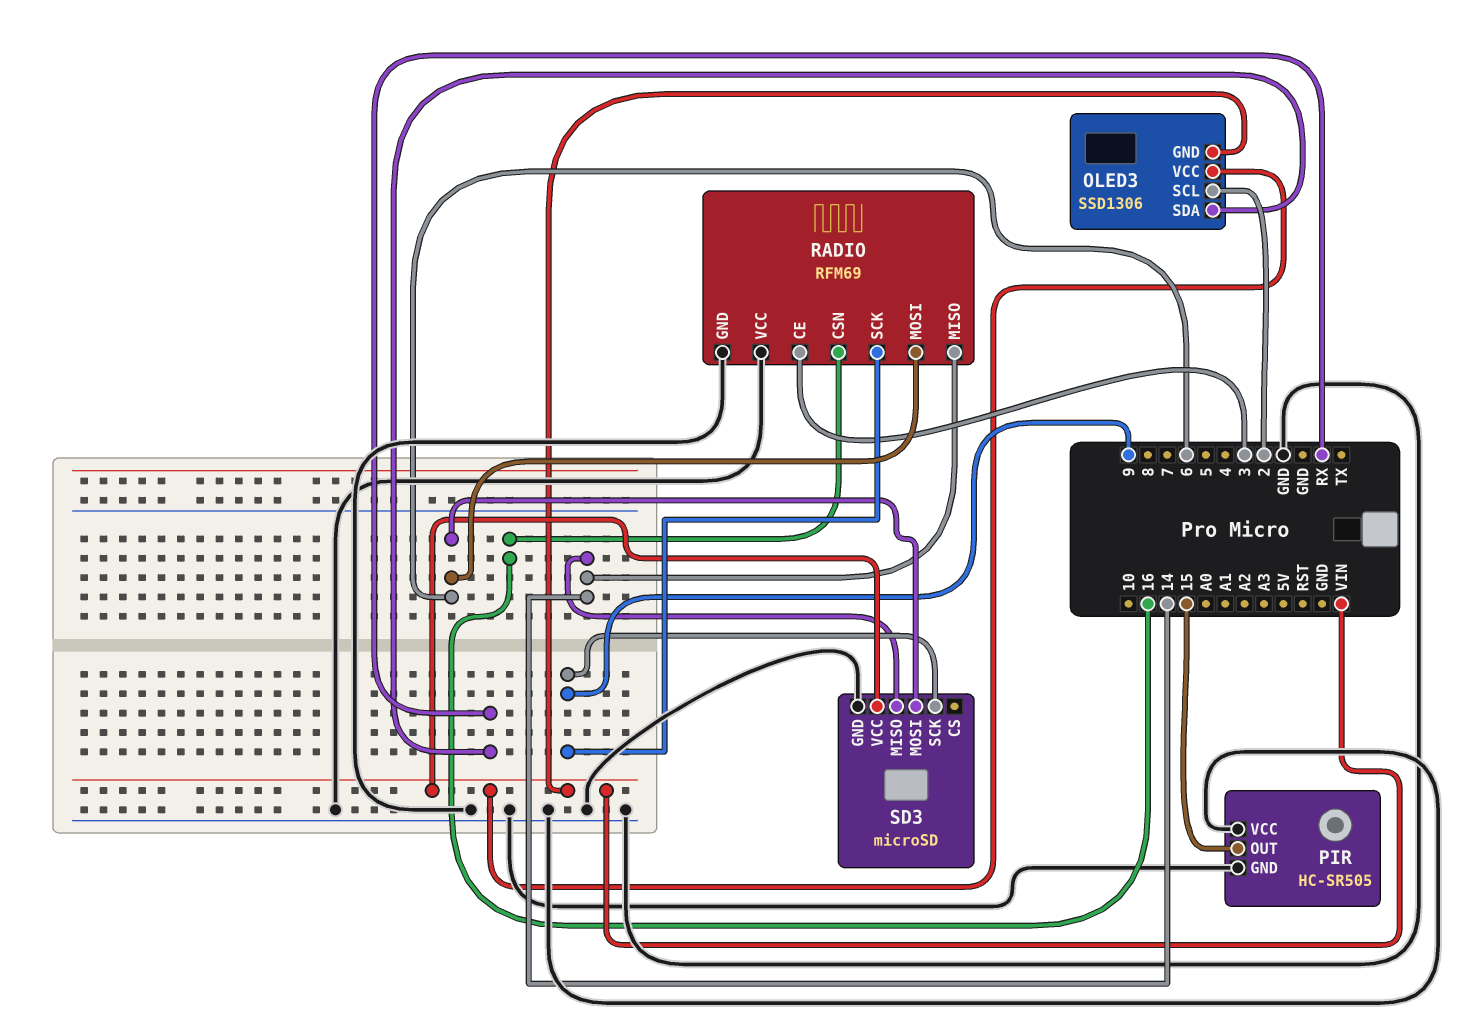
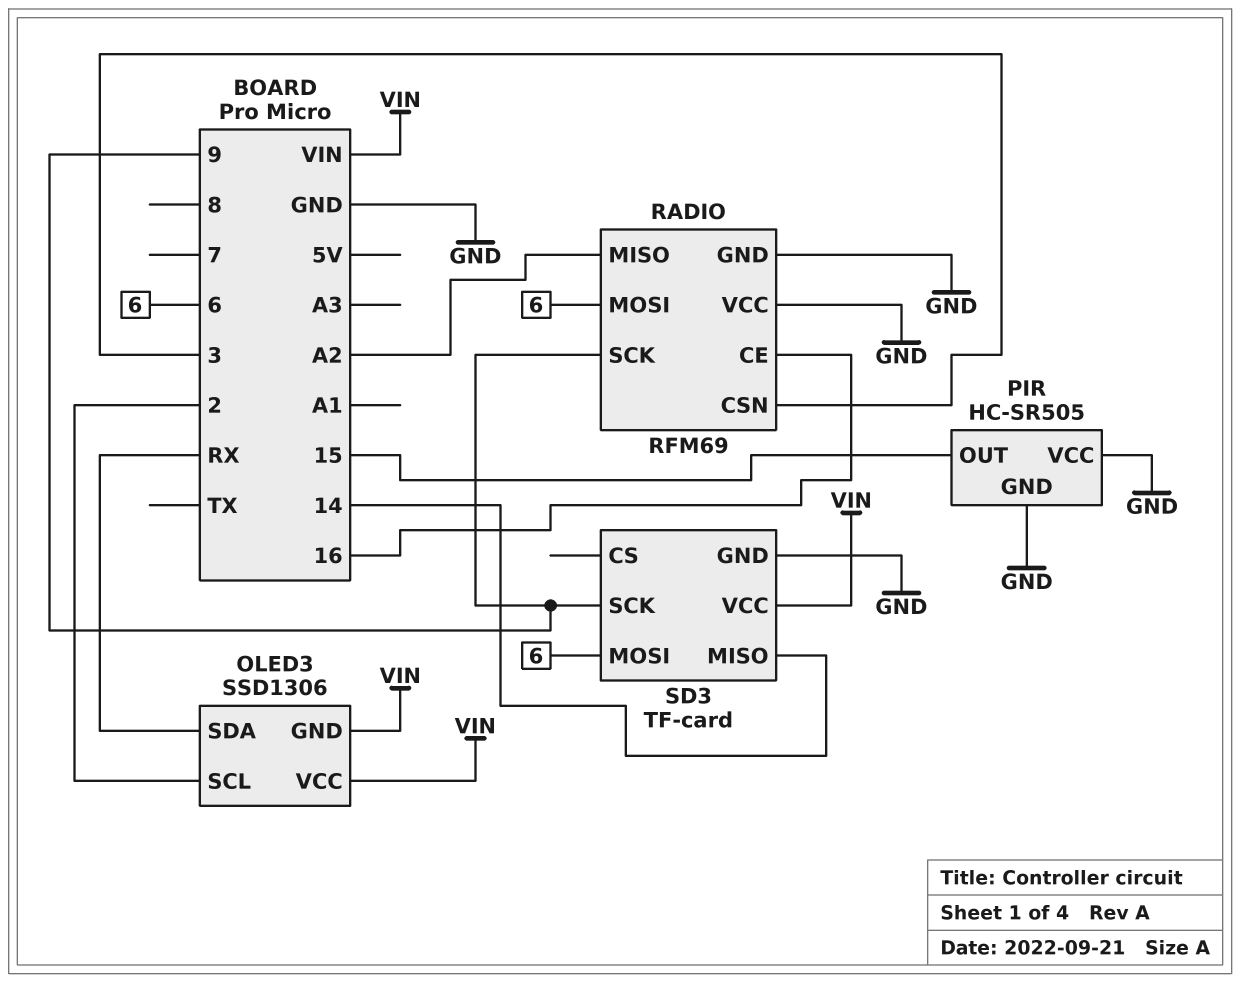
RADIO pin CE: 3 -> 16
RADIO pin CSN: 16 -> 3
RADIO pin MISO: 14 -> A2
SD3: microSD -> TF-card

